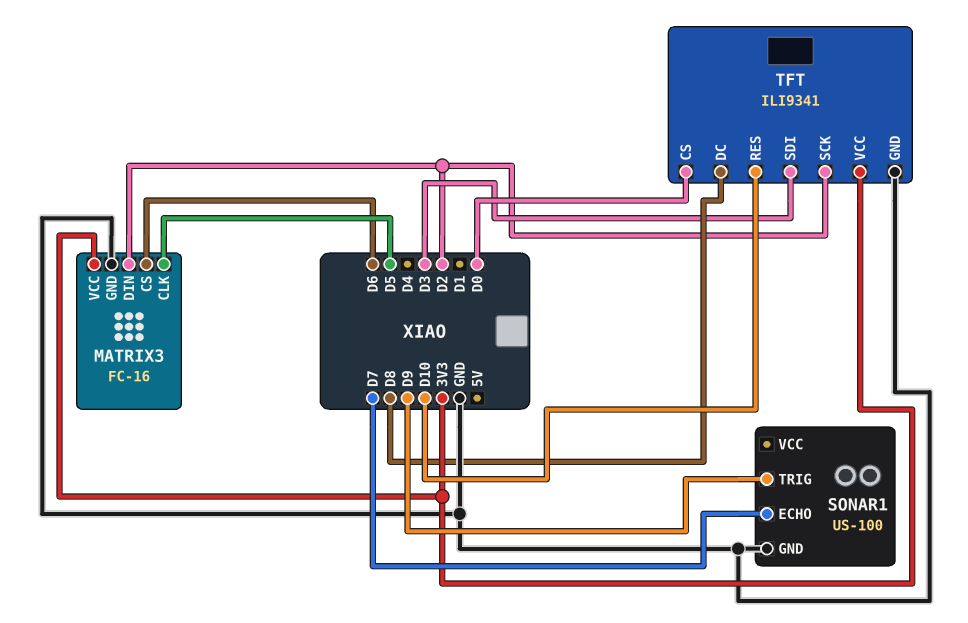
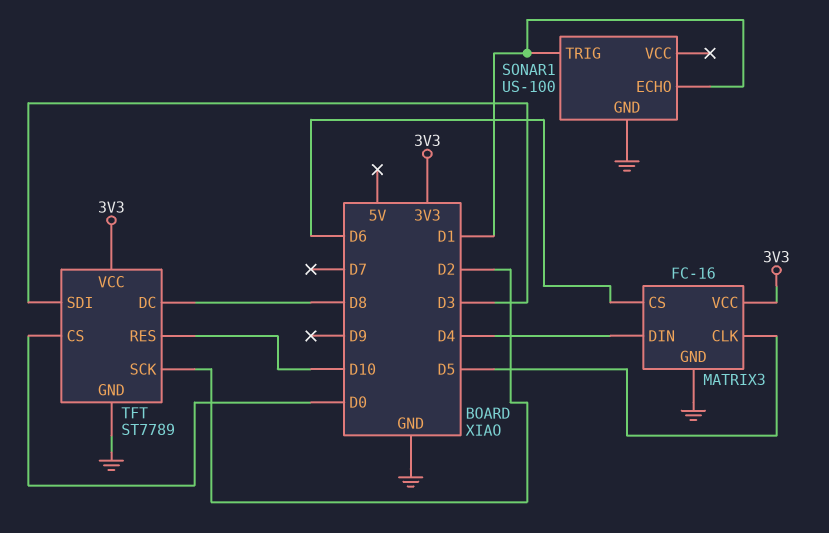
MATRIX3 pin DIN: D2 -> D4
SONAR1 pin ECHO: D7 -> D1
SONAR1 pin TRIG: D9 -> D1
TFT: ILI9341 -> ST7789

